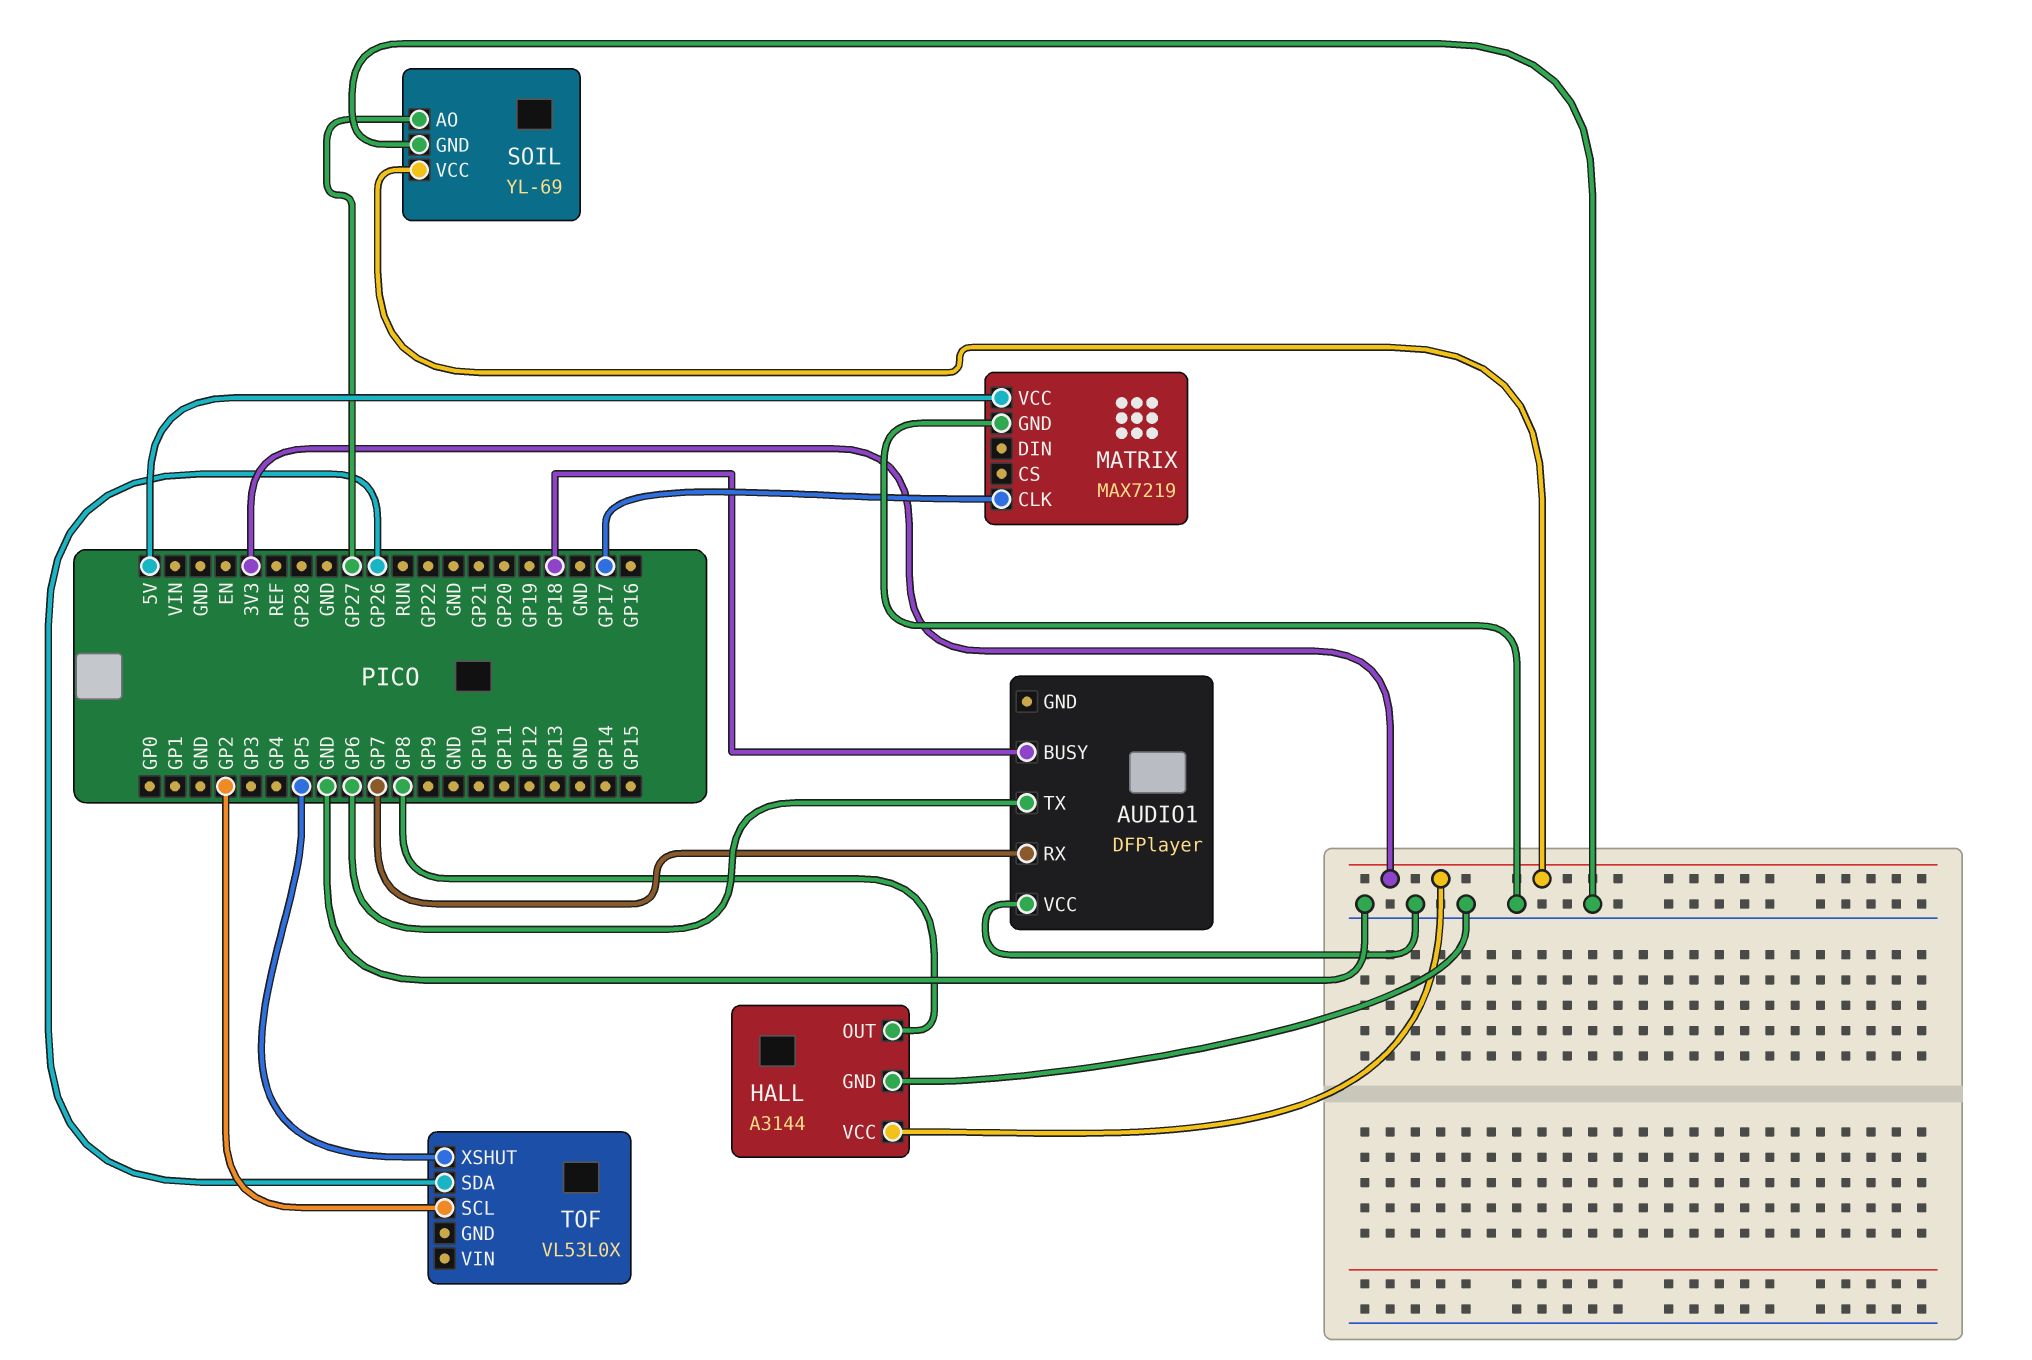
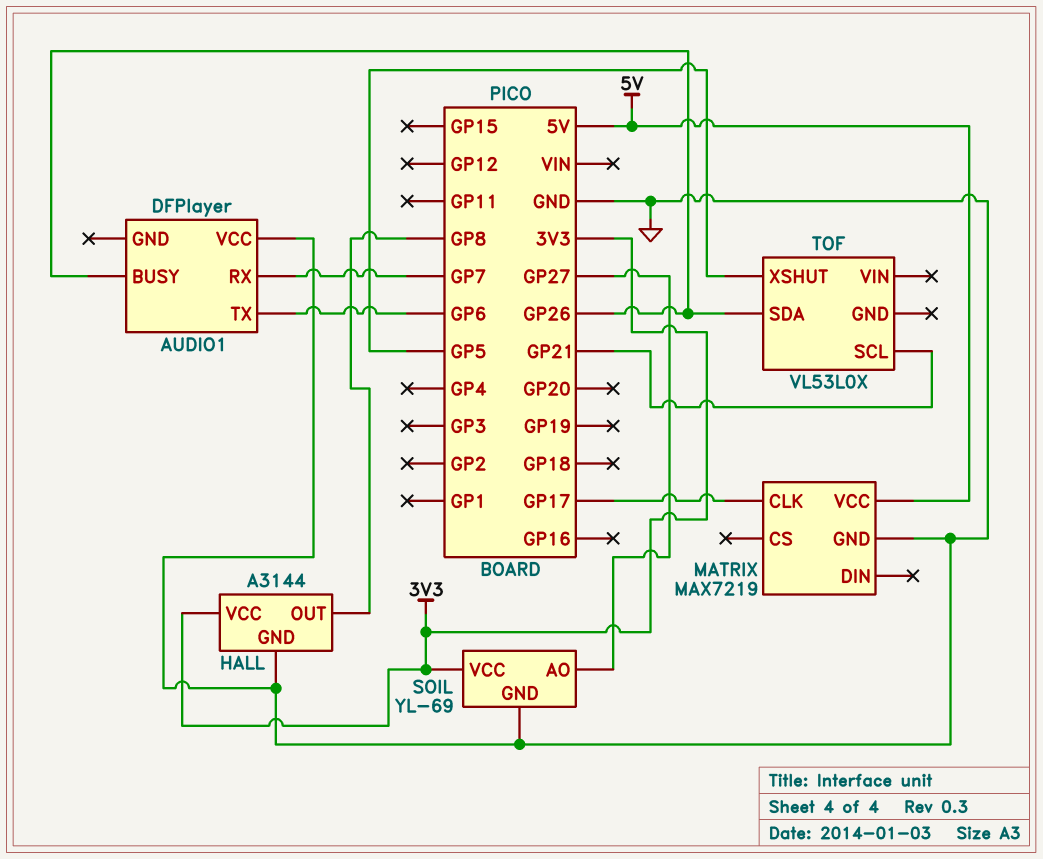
AUDIO1 pin BUSY: GP18 -> GP26
TOF pin SCL: GP2 -> GP21

